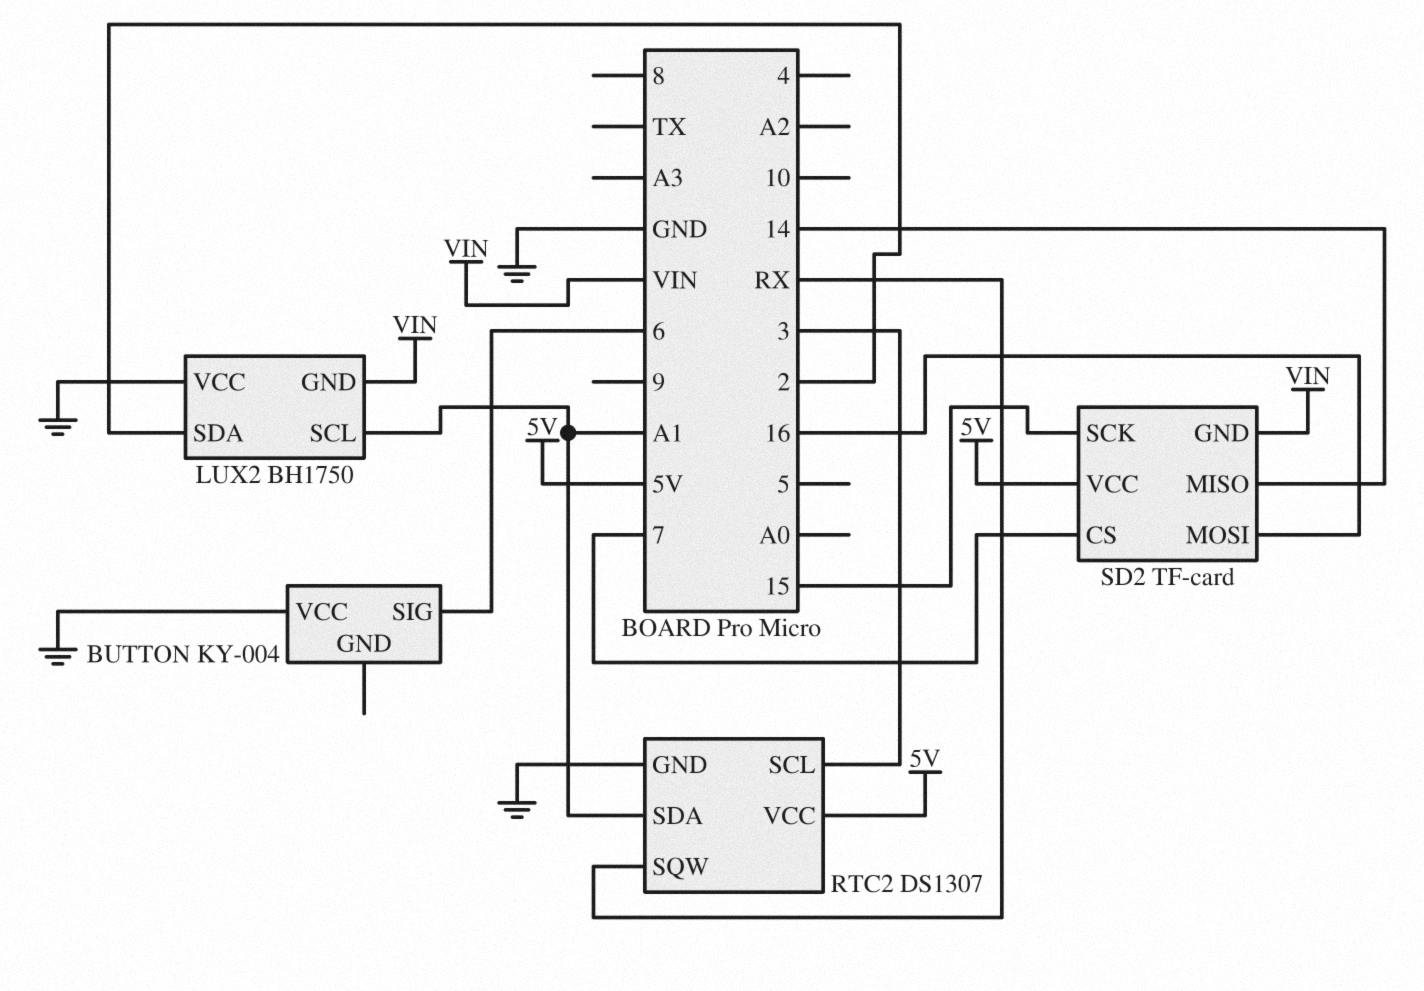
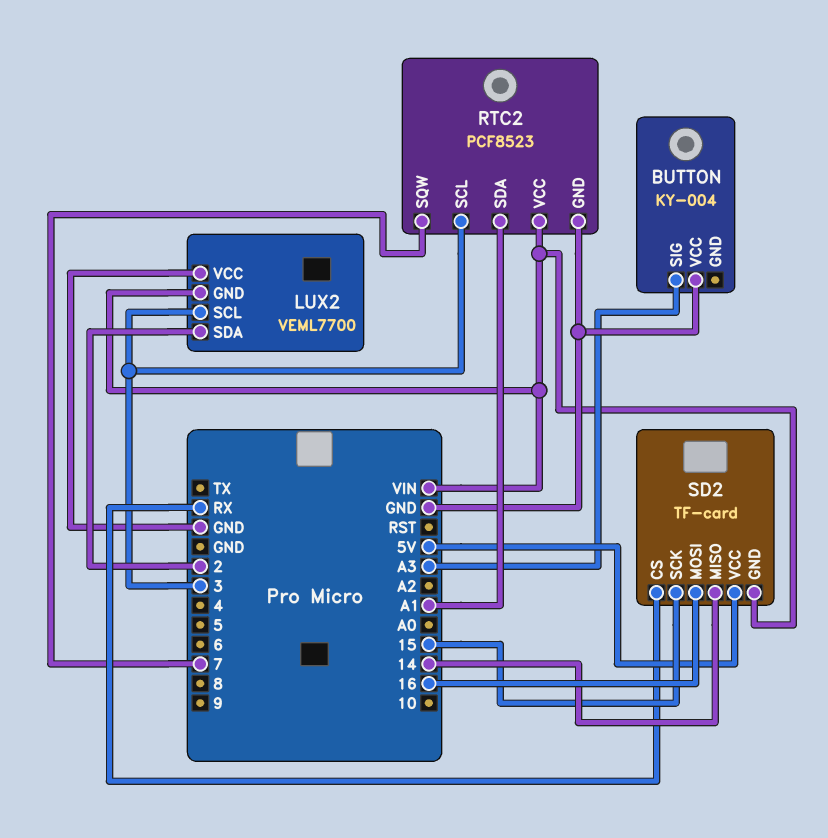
BUTTON pin SIG: 6 -> A3
LUX2: BH1750 -> VEML7700
LUX2 pin SCL: A1 -> 3
RTC2: DS1307 -> PCF8523
RTC2 pin SQW: RX -> 7
RTC2 pin VCC: 5V -> VIN
SD2 pin CS: 7 -> RX

